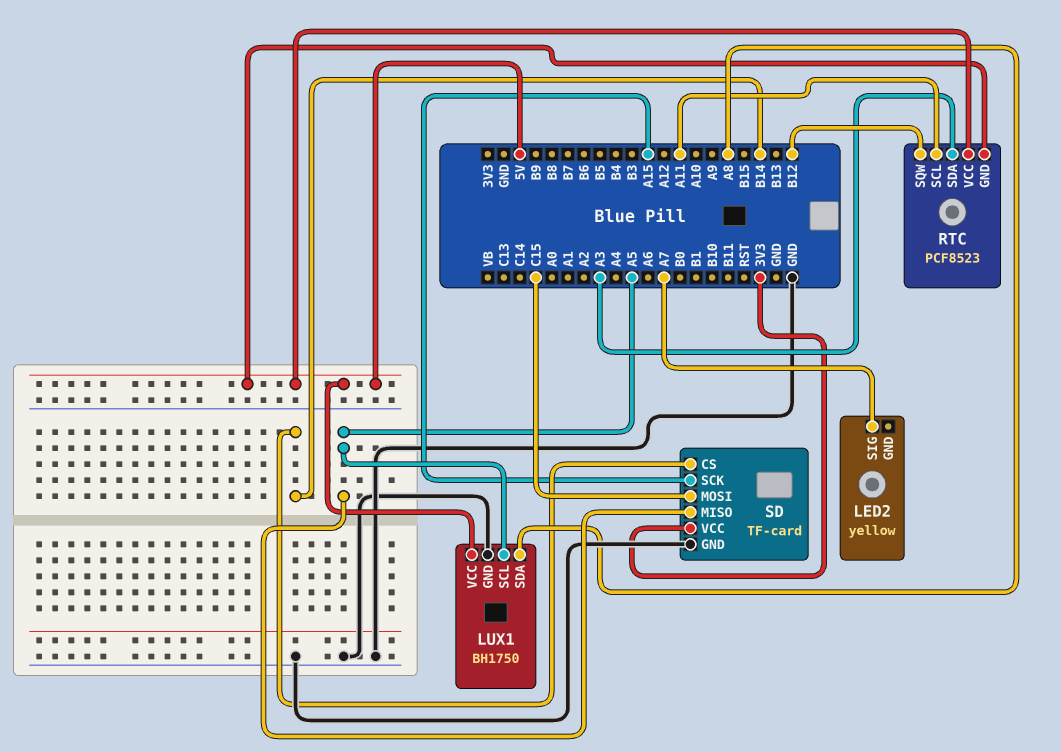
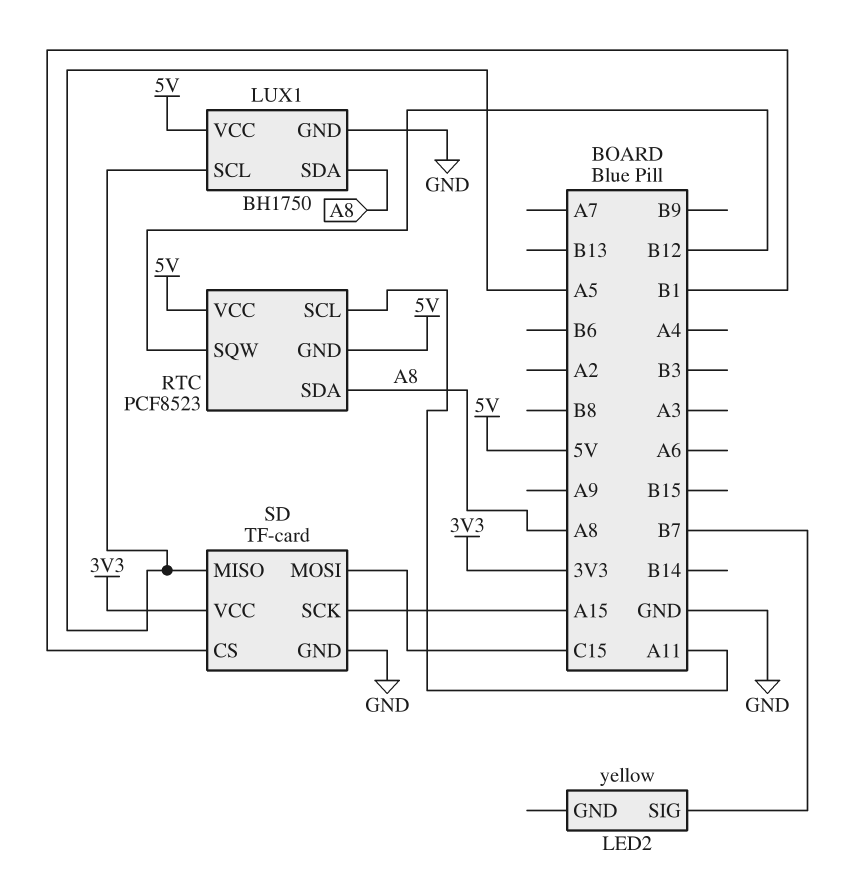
LED2 pin SIG: A7 -> B7
RTC pin SDA: A3 -> A8
SD pin CS: B14 -> B1

